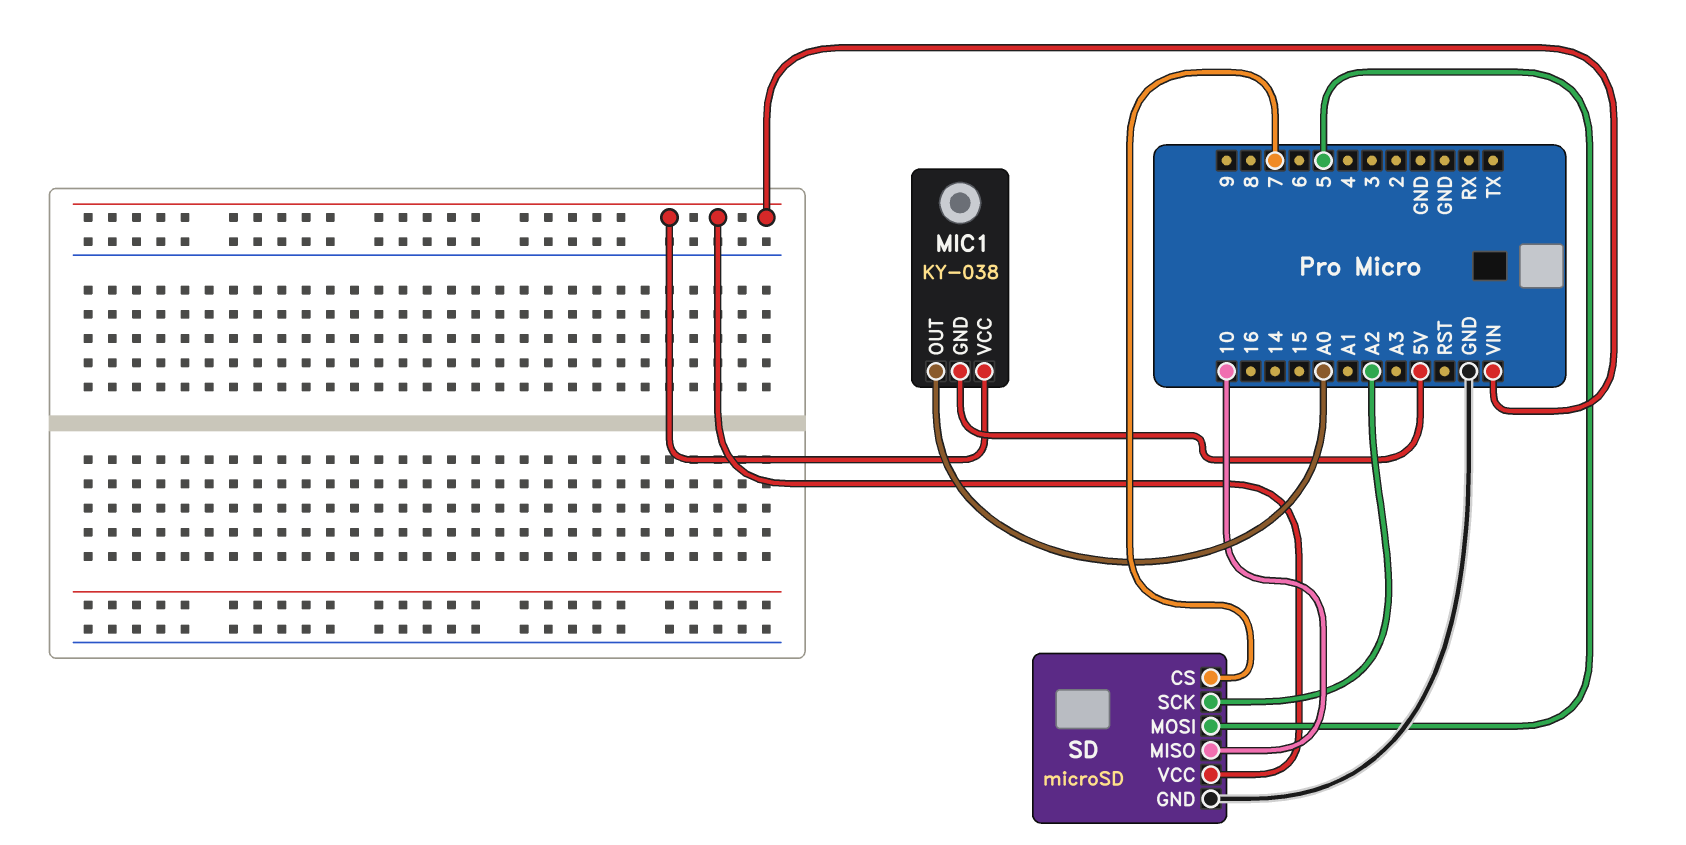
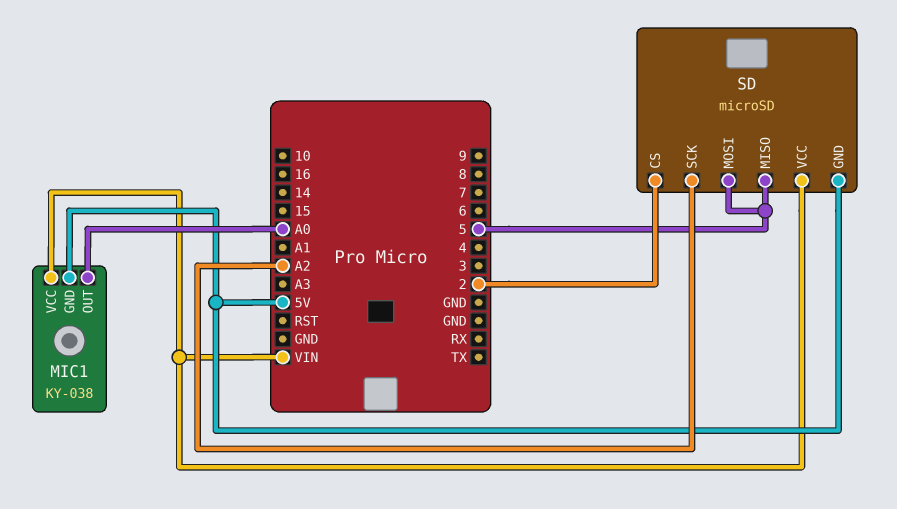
SD pin CS: 7 -> 2
SD pin GND: GND -> 5V
SD pin MISO: 10 -> 5

